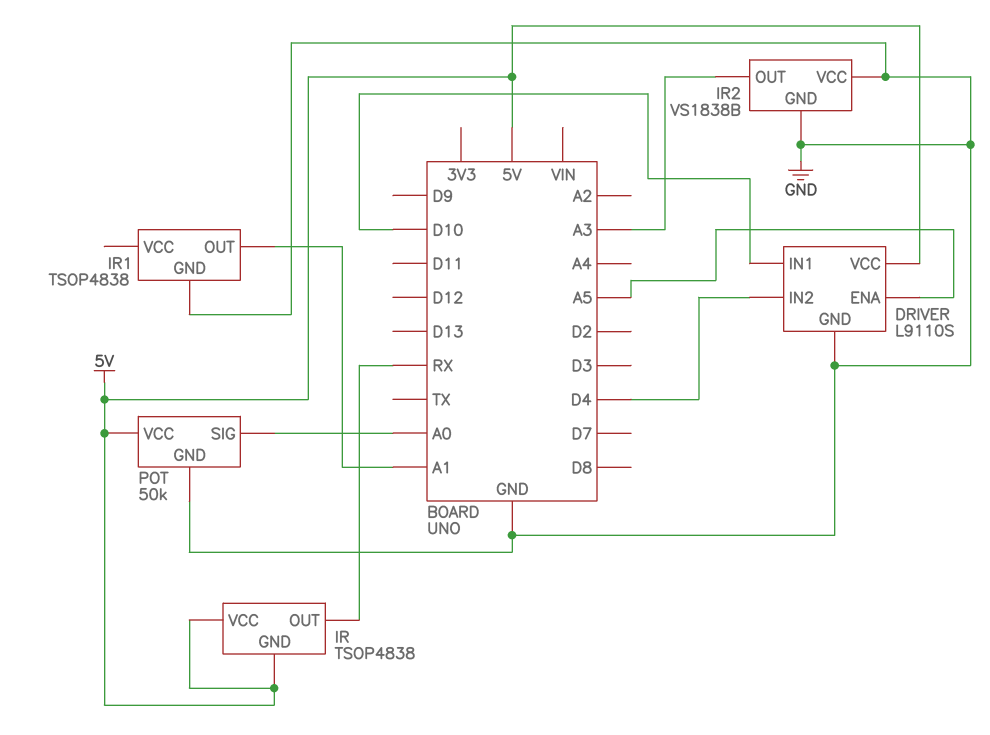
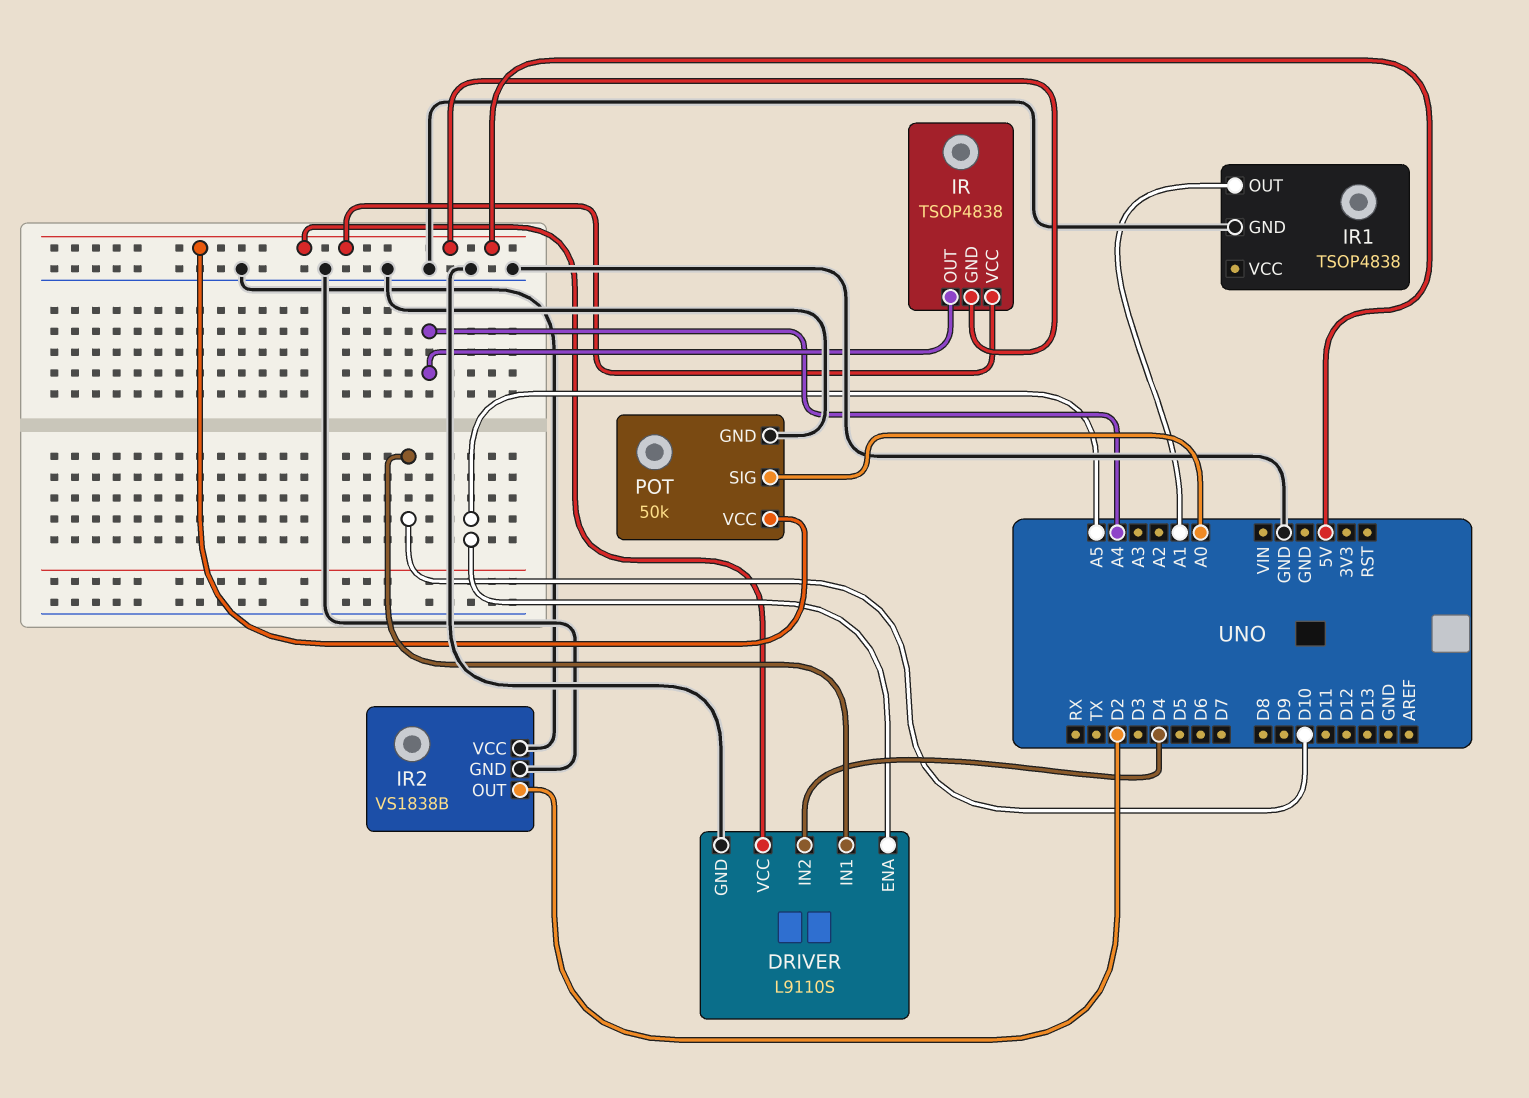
IR pin OUT: RX -> A4
IR2 pin OUT: A3 -> D2

